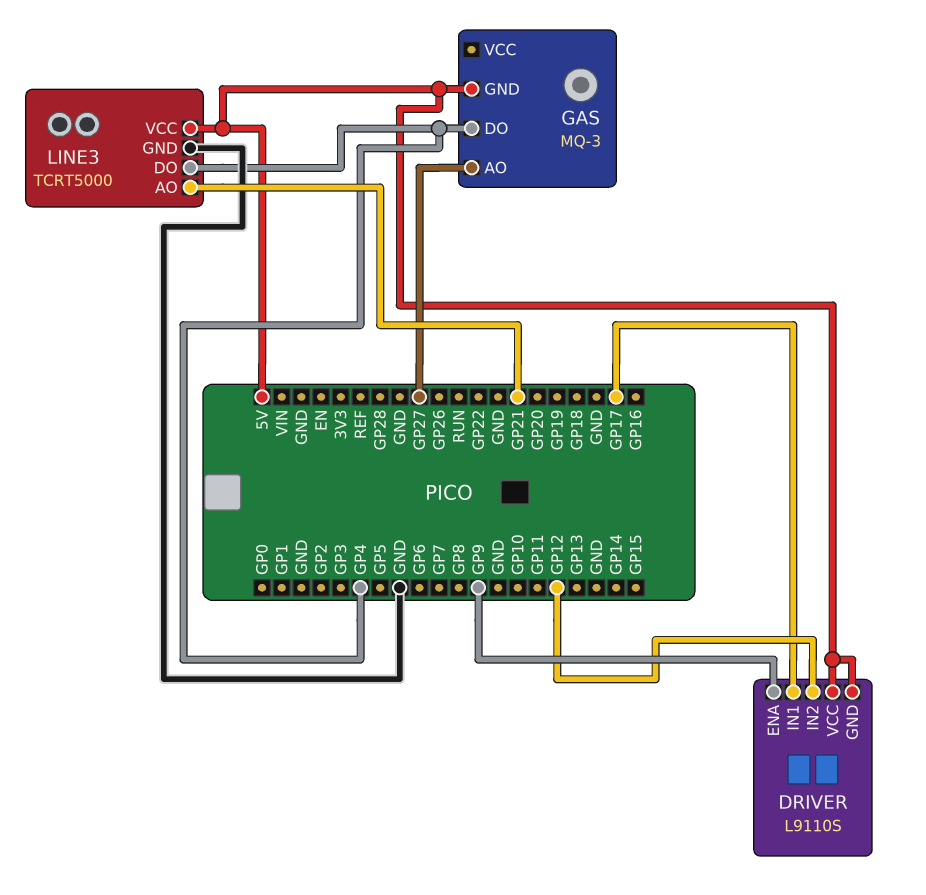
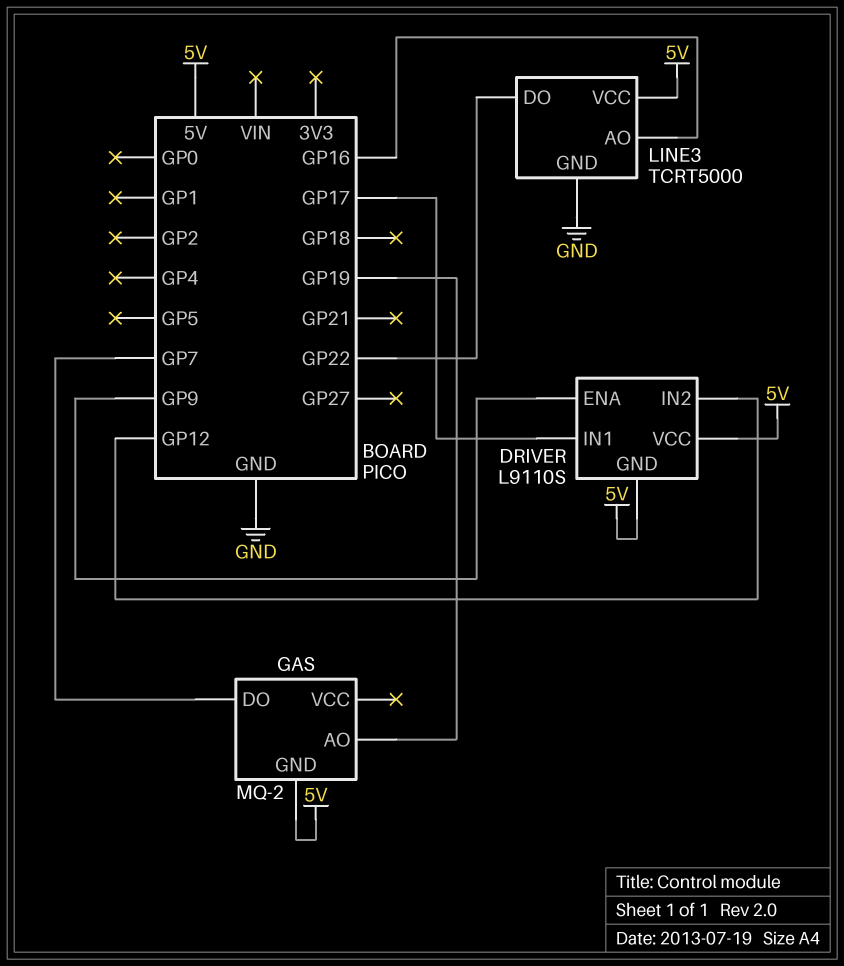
GAS: MQ-3 -> MQ-2
GAS pin AO: GP27 -> GP19
GAS pin DO: GP4 -> GP7
LINE3 pin AO: GP21 -> GP16
LINE3 pin DO: GP4 -> GP22

